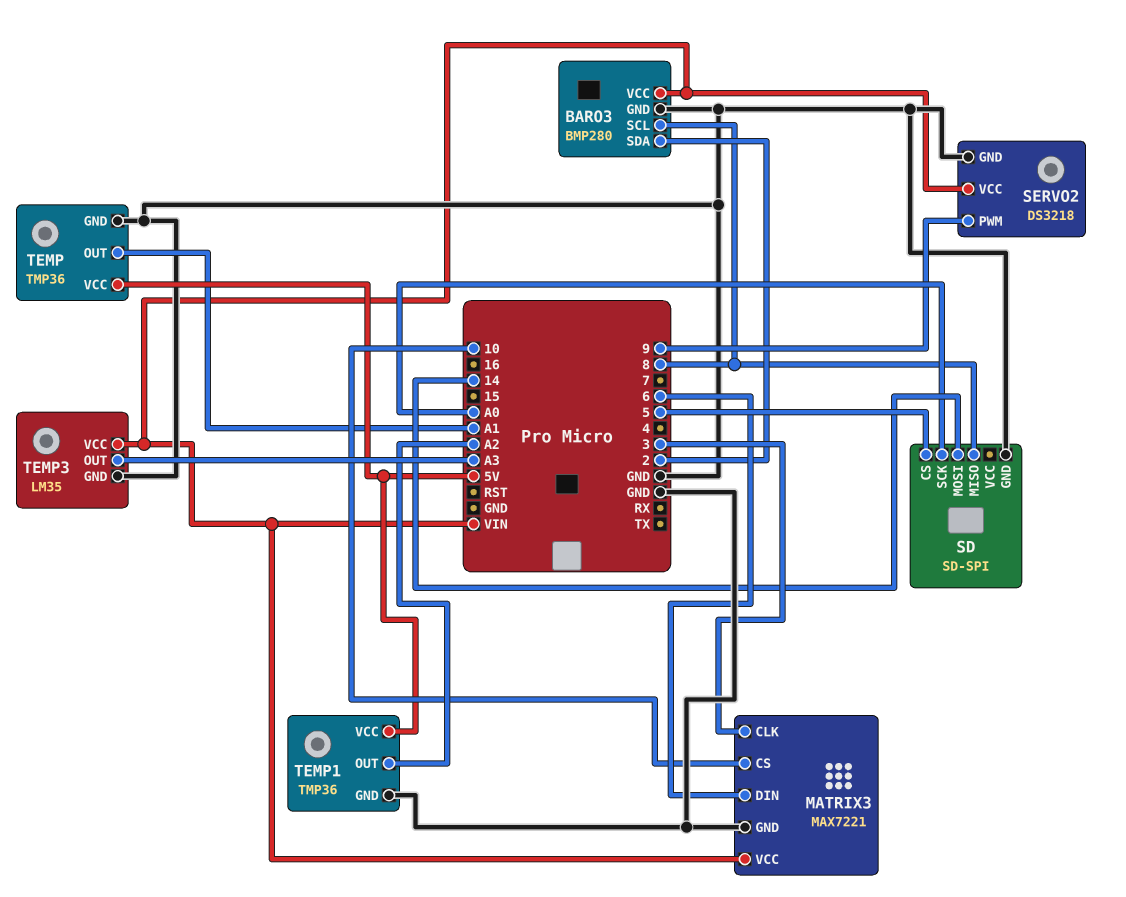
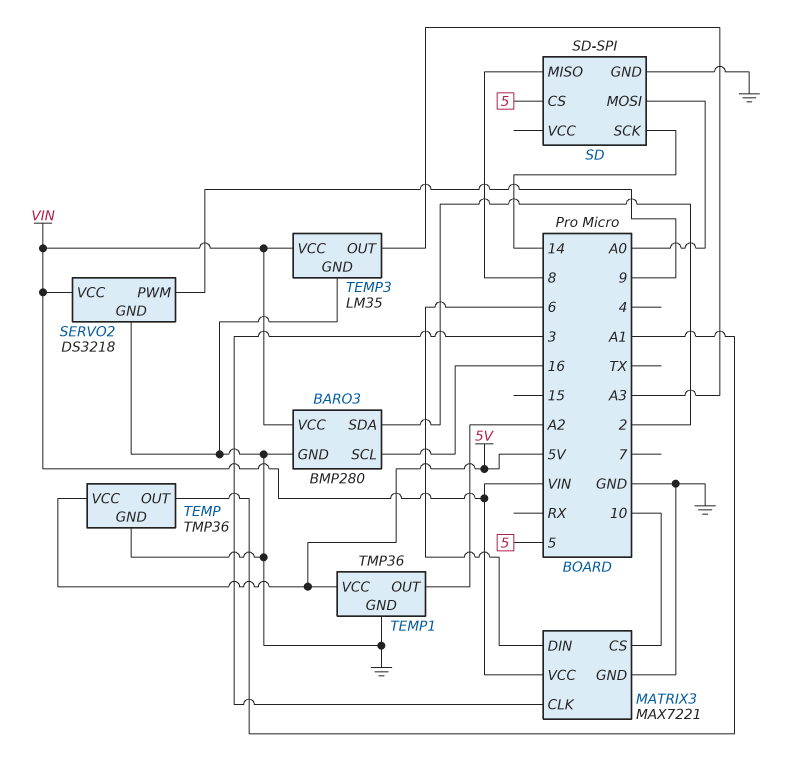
BARO3 pin SCL: 8 -> 16
SD pin MOSI: 14 -> A0
SD pin SCK: A0 -> 14

